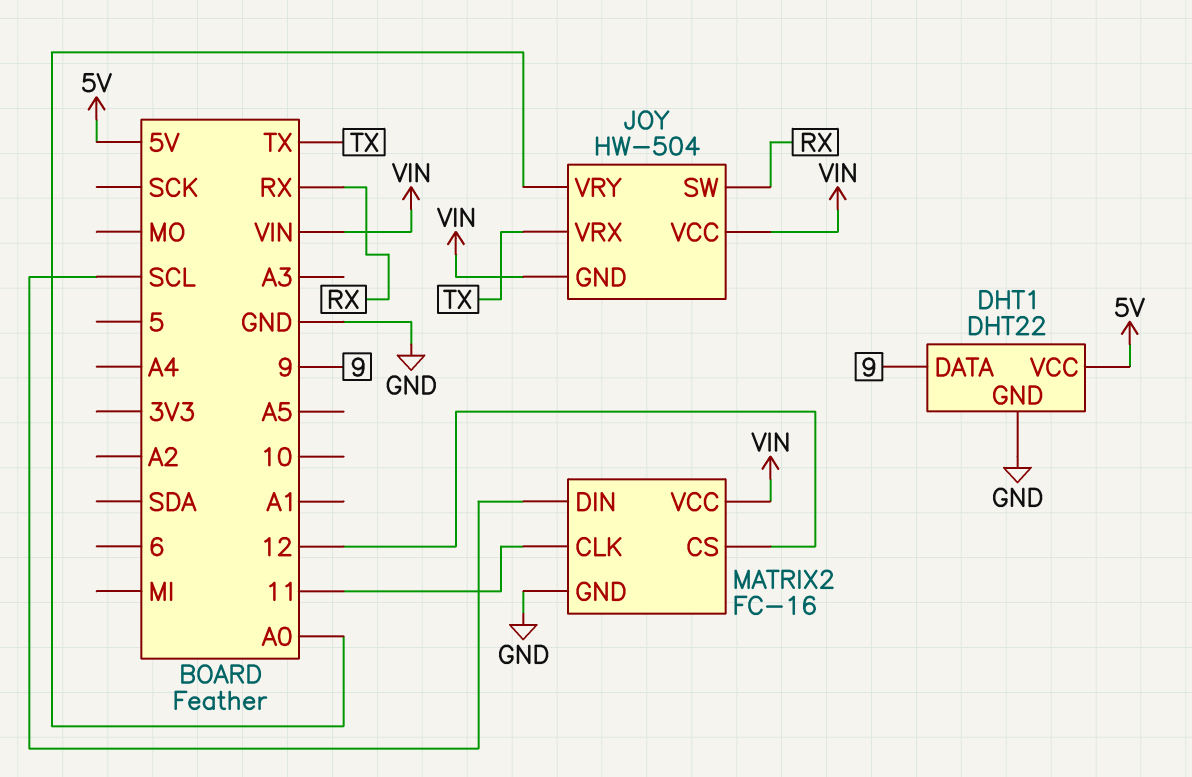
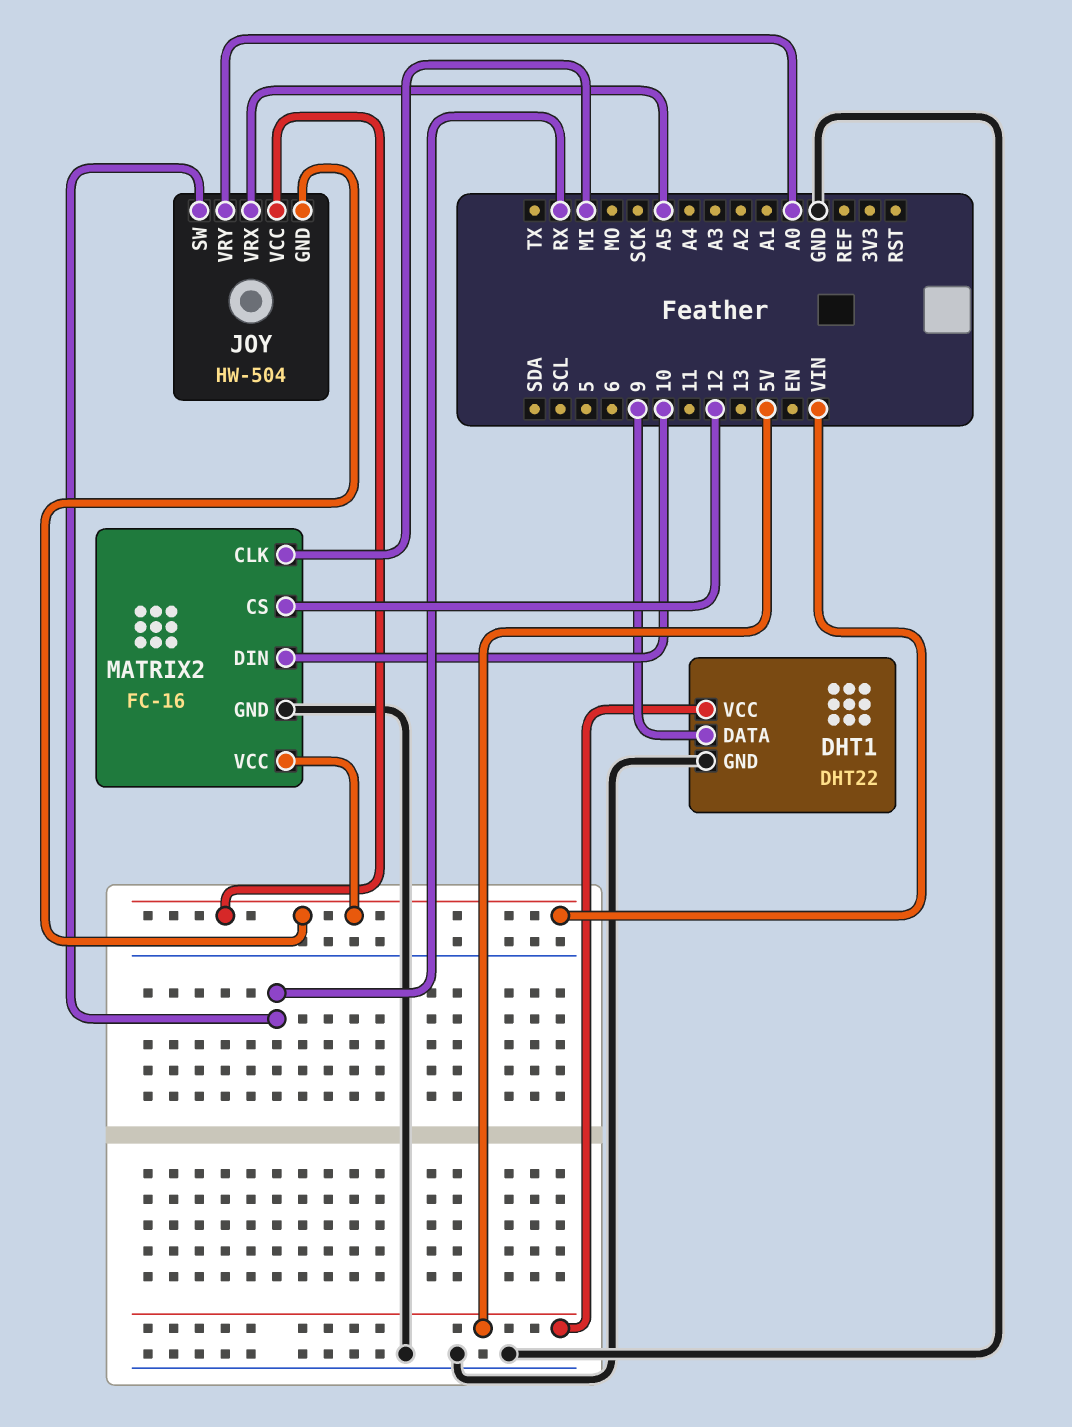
JOY pin VRX: TX -> A5
MATRIX2 pin CLK: 11 -> MI
MATRIX2 pin DIN: SCL -> 10

